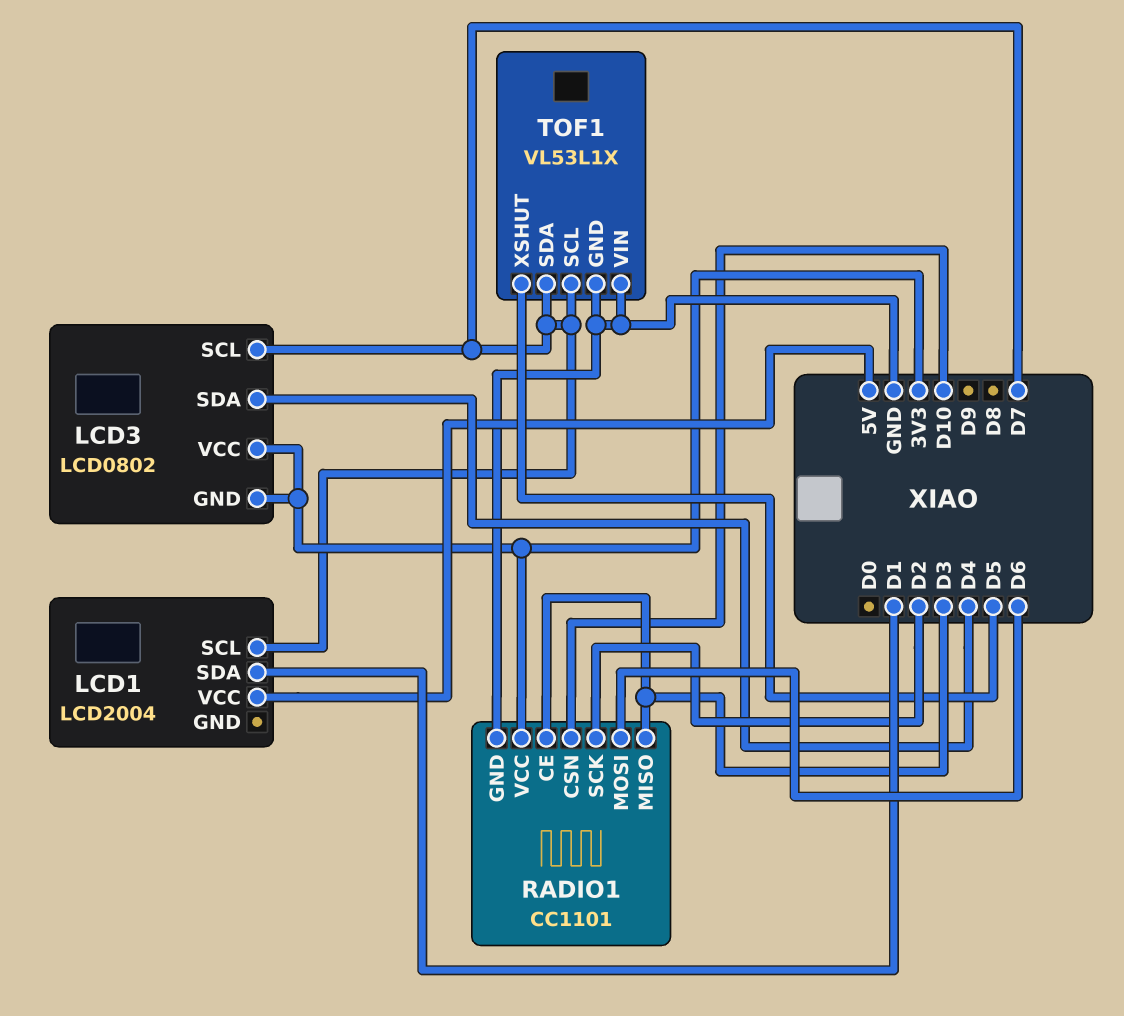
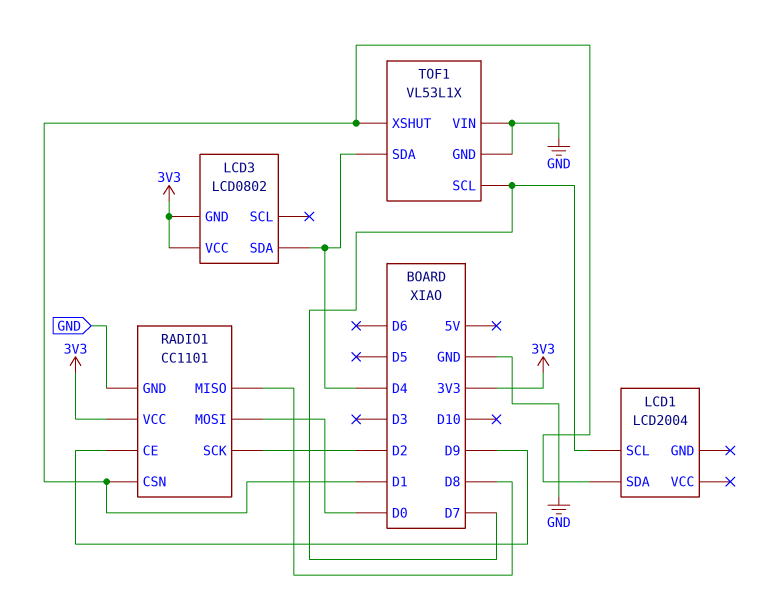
LCD1 pin VCC: 5V -> none
LCD3 pin SCL: D7 -> none
RADIO1 pin CE: D3 -> D9
RADIO1 pin CSN: D10 -> D1
RADIO1 pin MISO: D3 -> D8
RADIO1 pin MOSI: D6 -> D0
TOF1 pin SDA: D7 -> D4
TOF1 pin XSHUT: D5 -> D1

